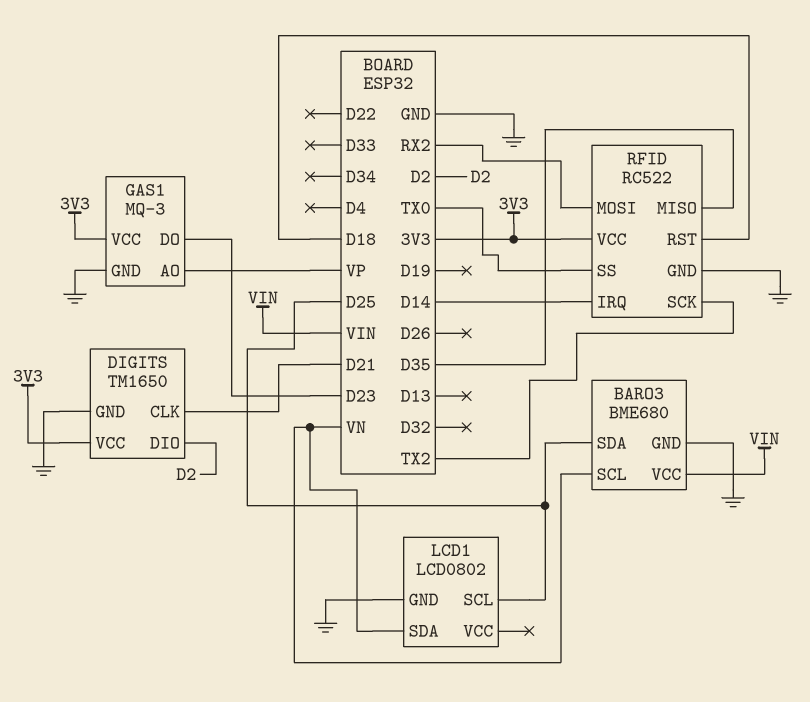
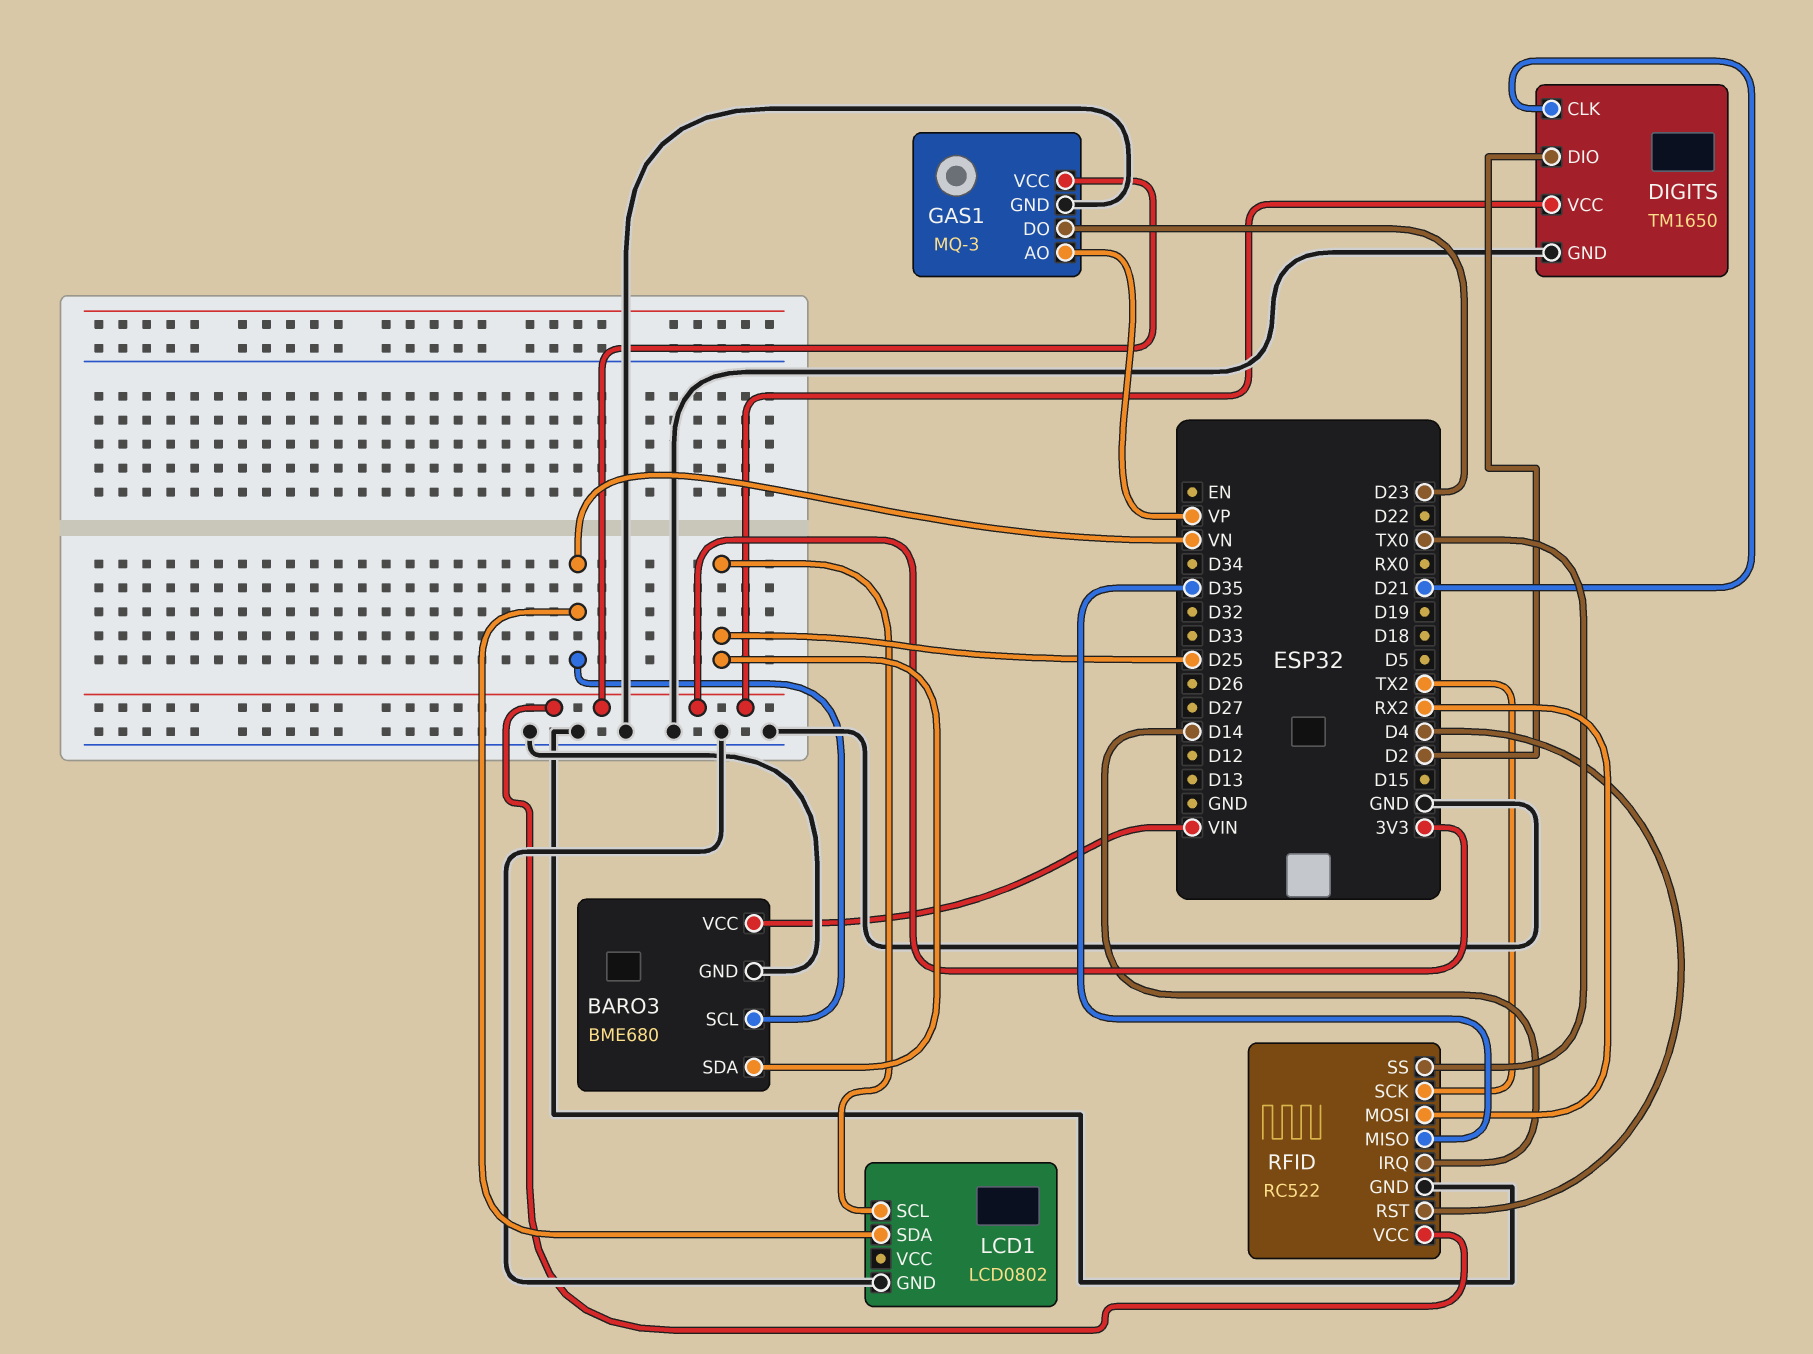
RFID pin RST: D18 -> D4

